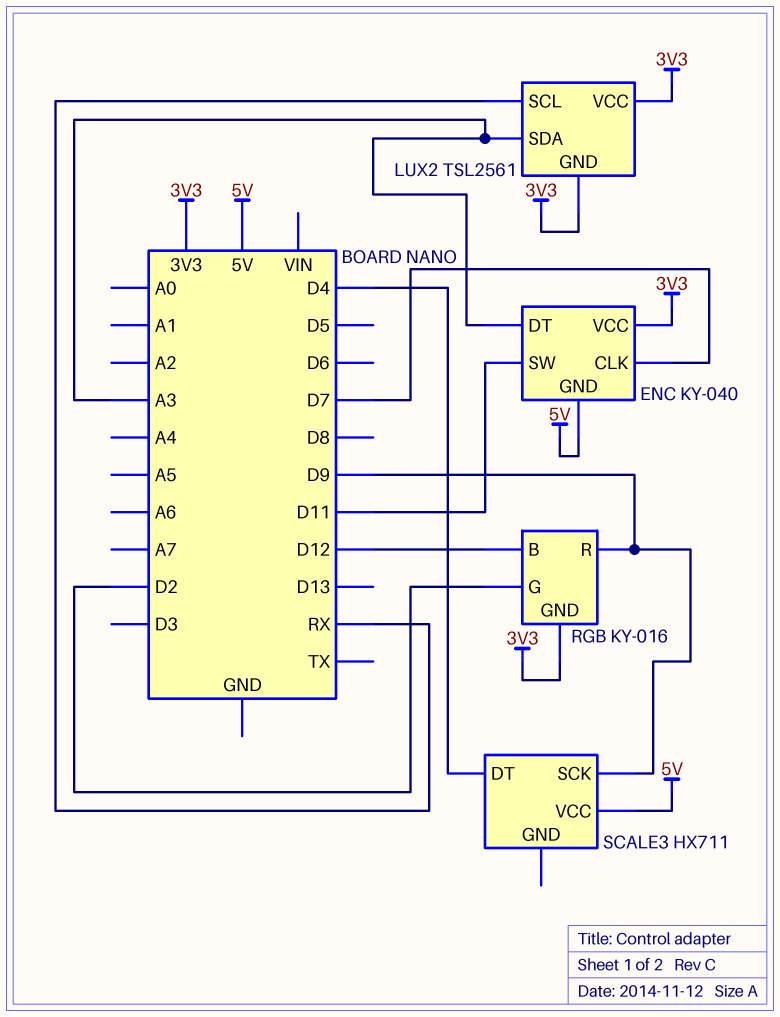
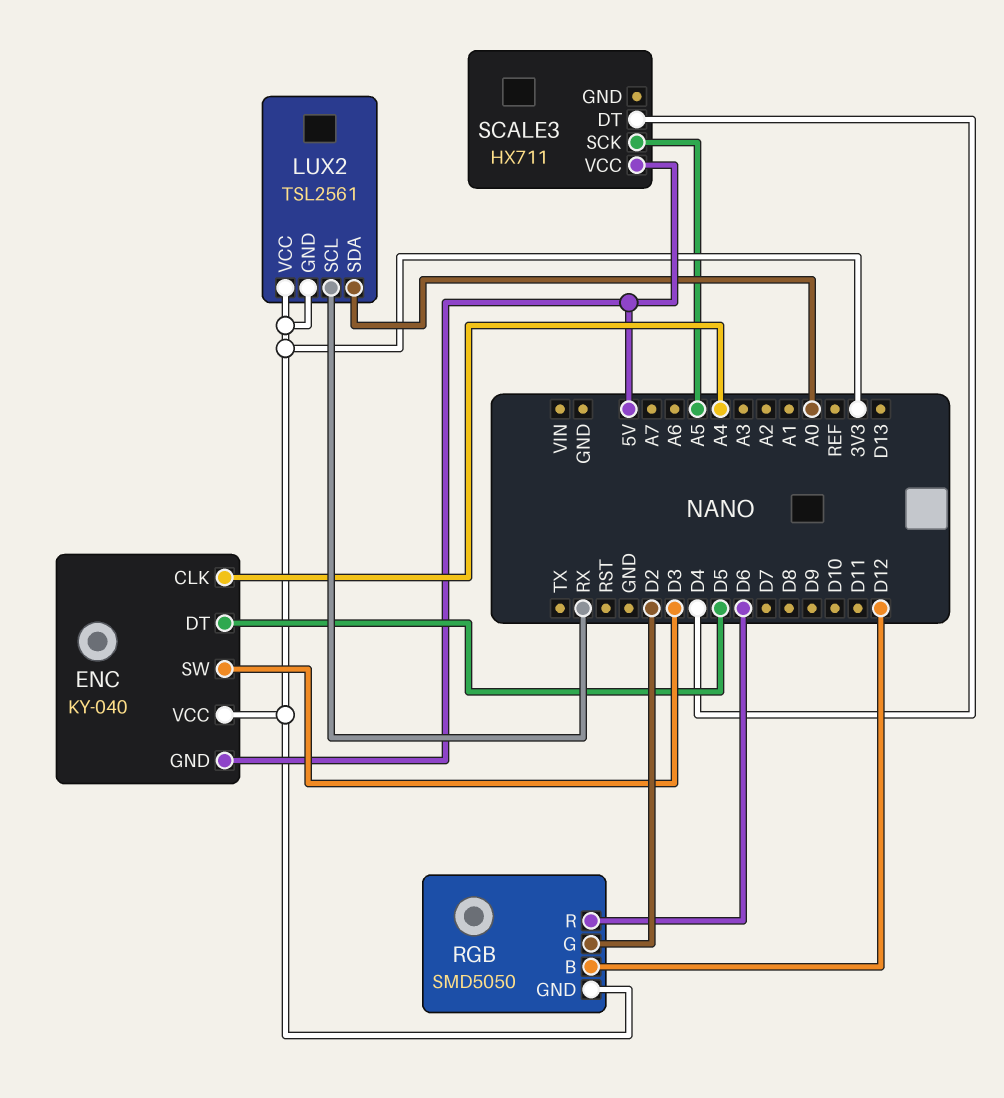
ENC pin CLK: D7 -> A4
ENC pin DT: A3 -> D5
ENC pin SW: D11 -> D3
LUX2 pin SDA: A3 -> A0
RGB: KY-016 -> SMD5050
RGB pin R: D9 -> D6
SCALE3 pin SCK: D9 -> A5

